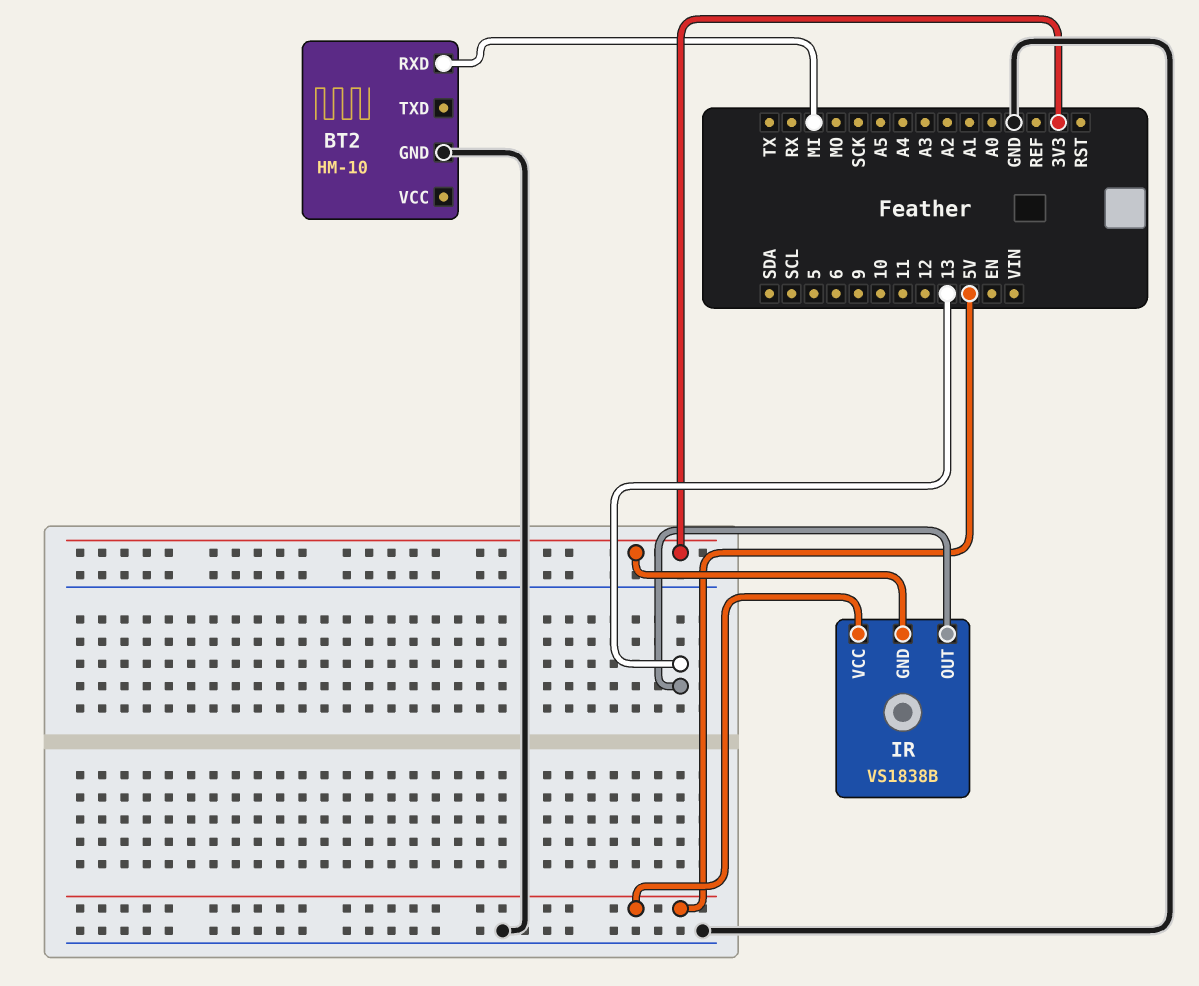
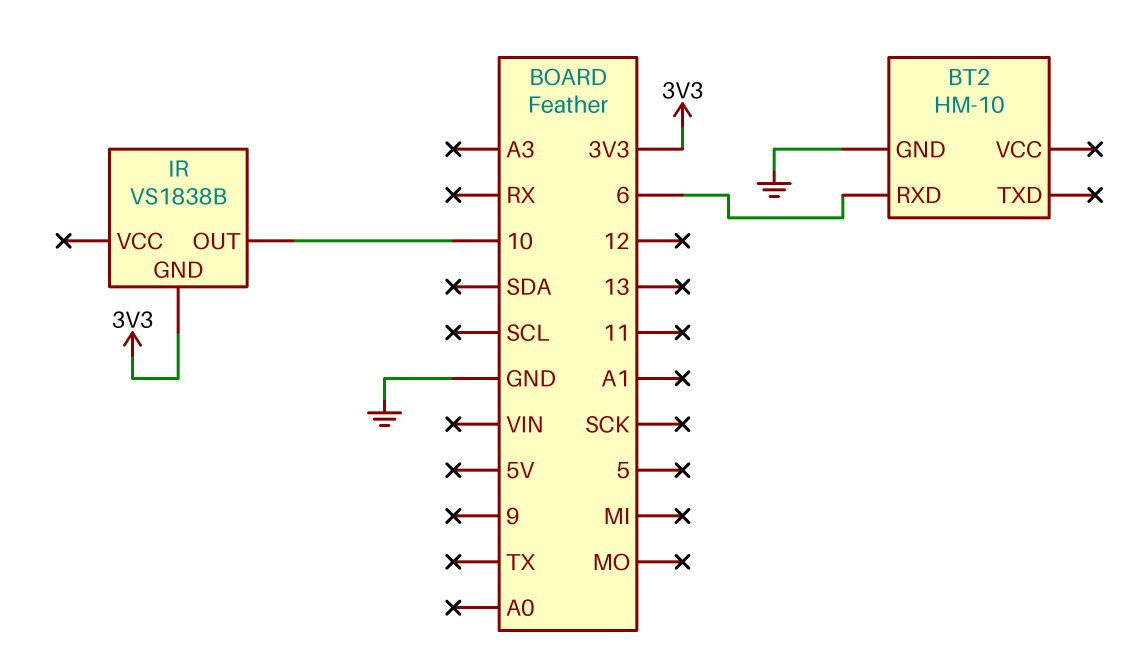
BT2 pin RXD: MI -> 6
IR pin OUT: 13 -> 10
IR pin VCC: 5V -> none

